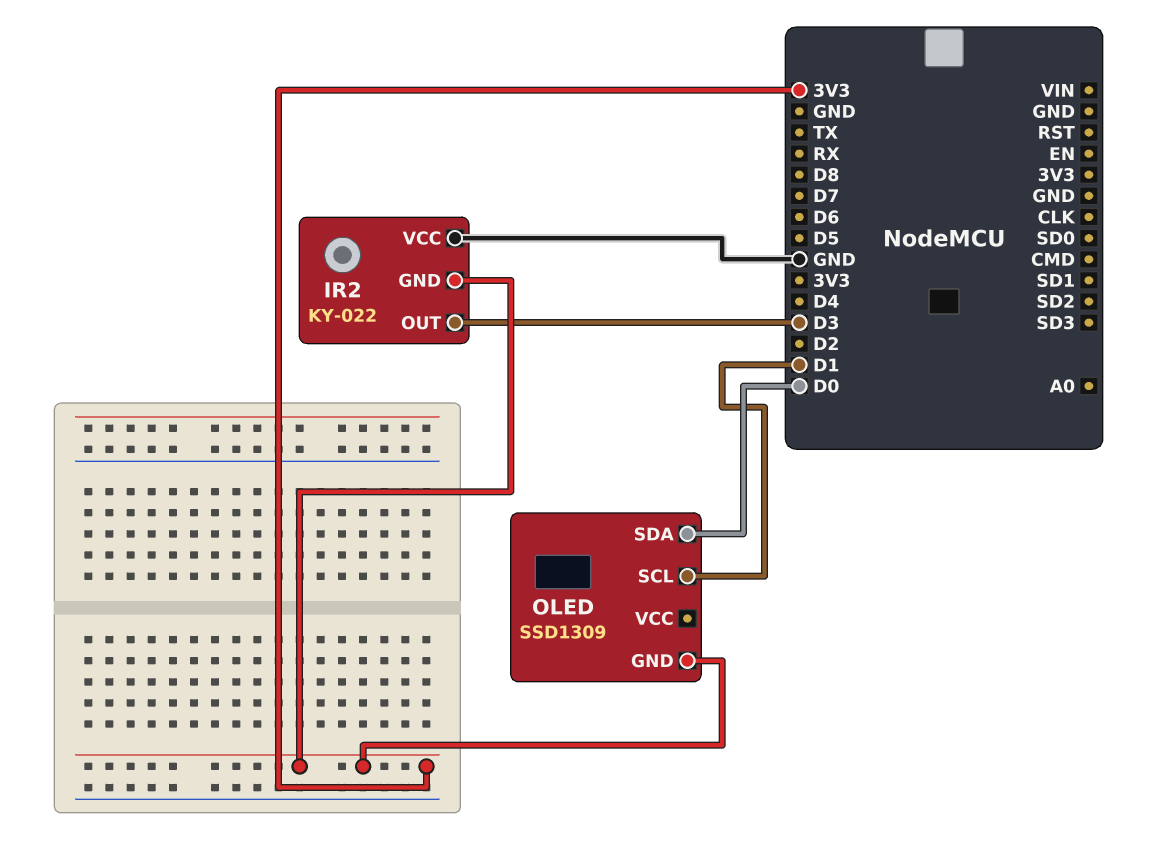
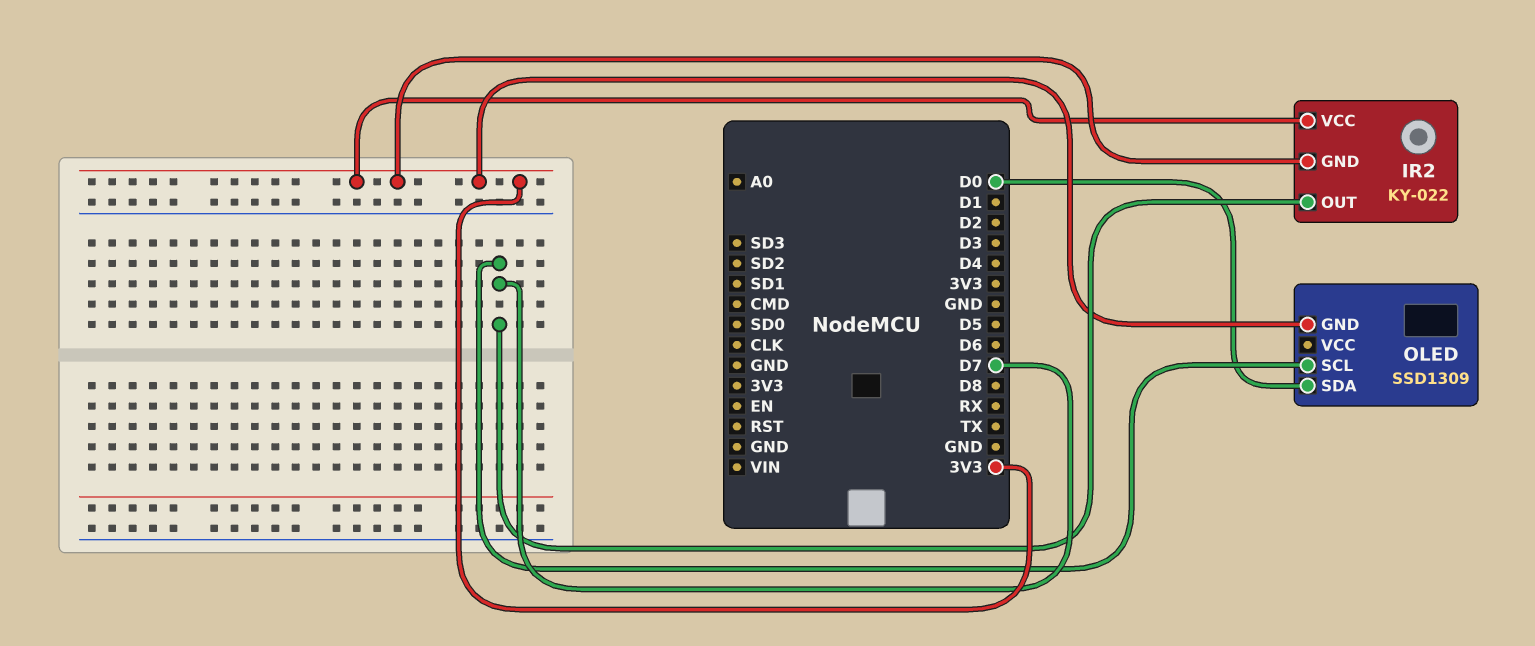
IR2 pin OUT: D3 -> D7
IR2 pin VCC: GND -> 3V3
OLED pin SCL: D1 -> D7

